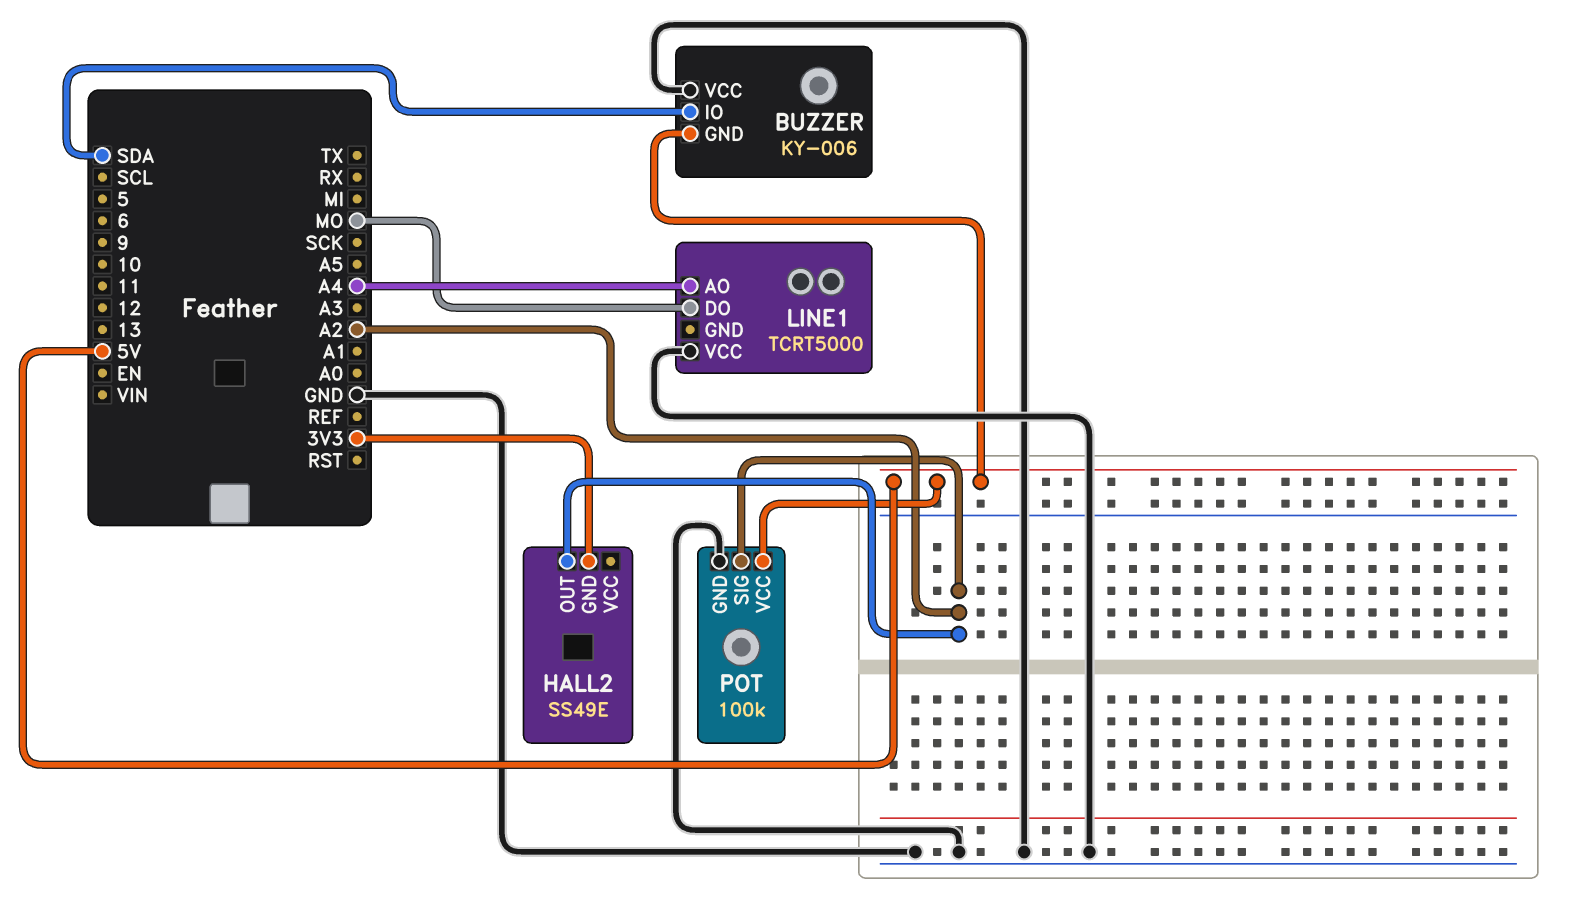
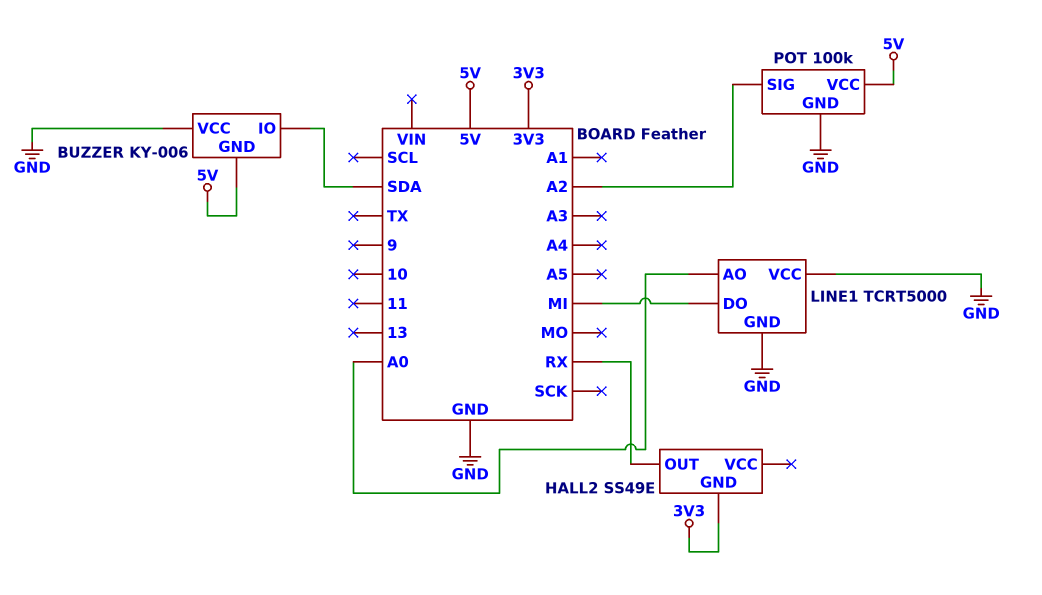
HALL2 pin OUT: A2 -> RX
LINE1 pin AO: A4 -> A0
LINE1 pin DO: MO -> MI
LINE1 pin GND: none -> GND

